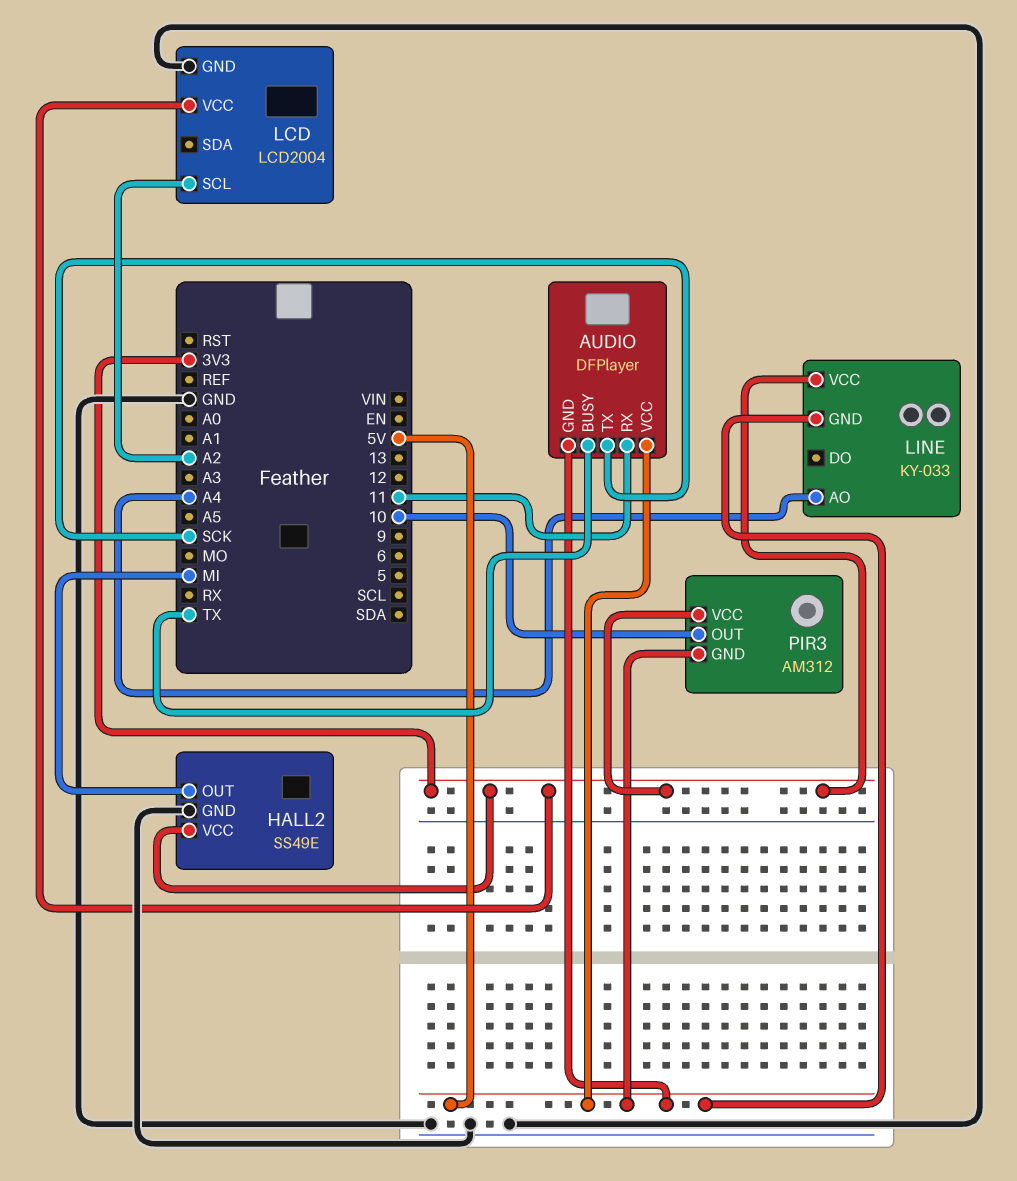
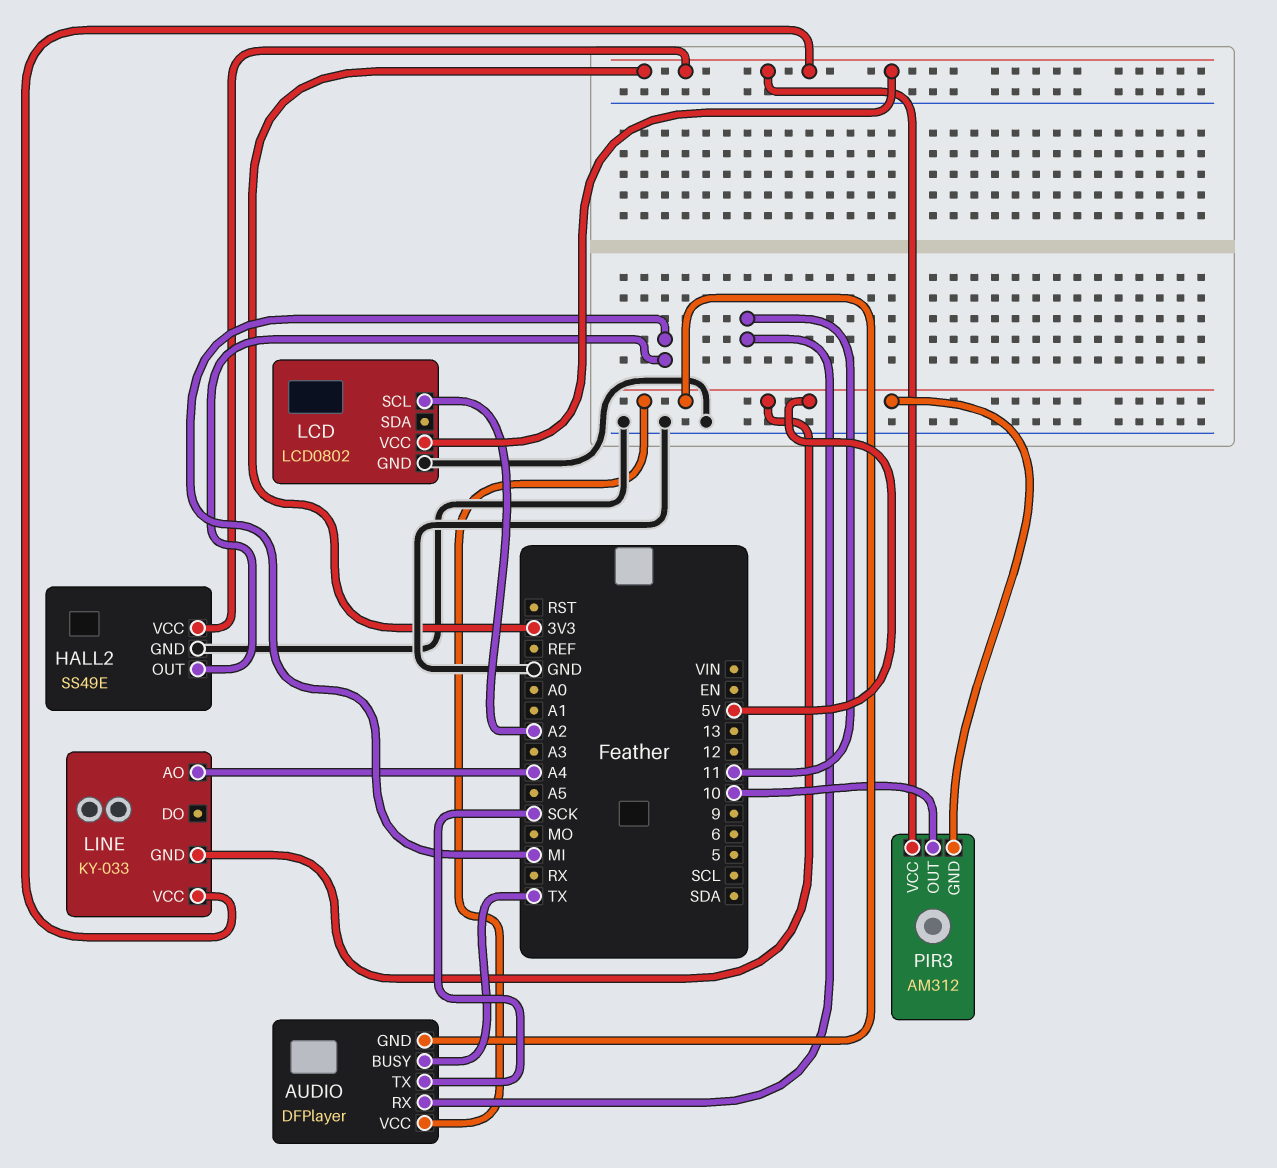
LCD: LCD2004 -> LCD0802

